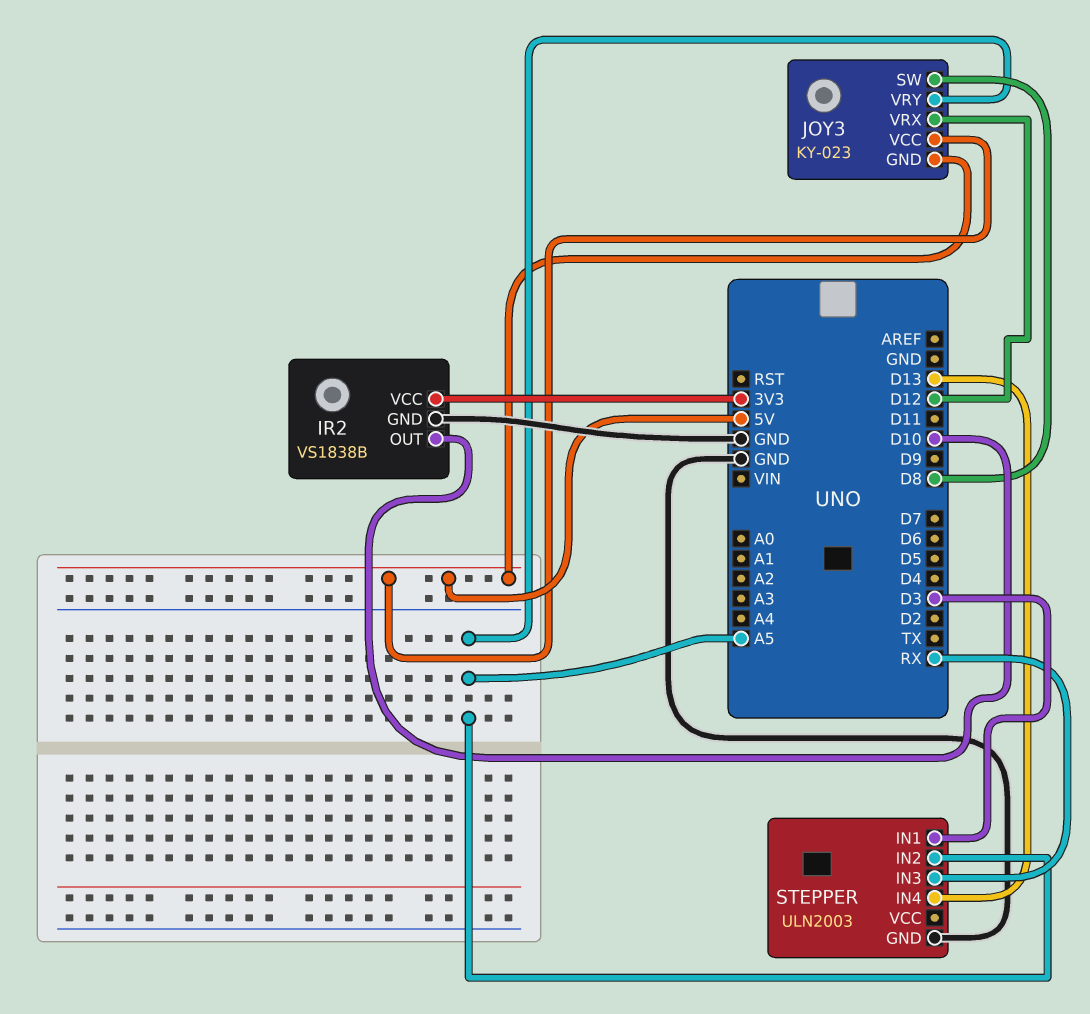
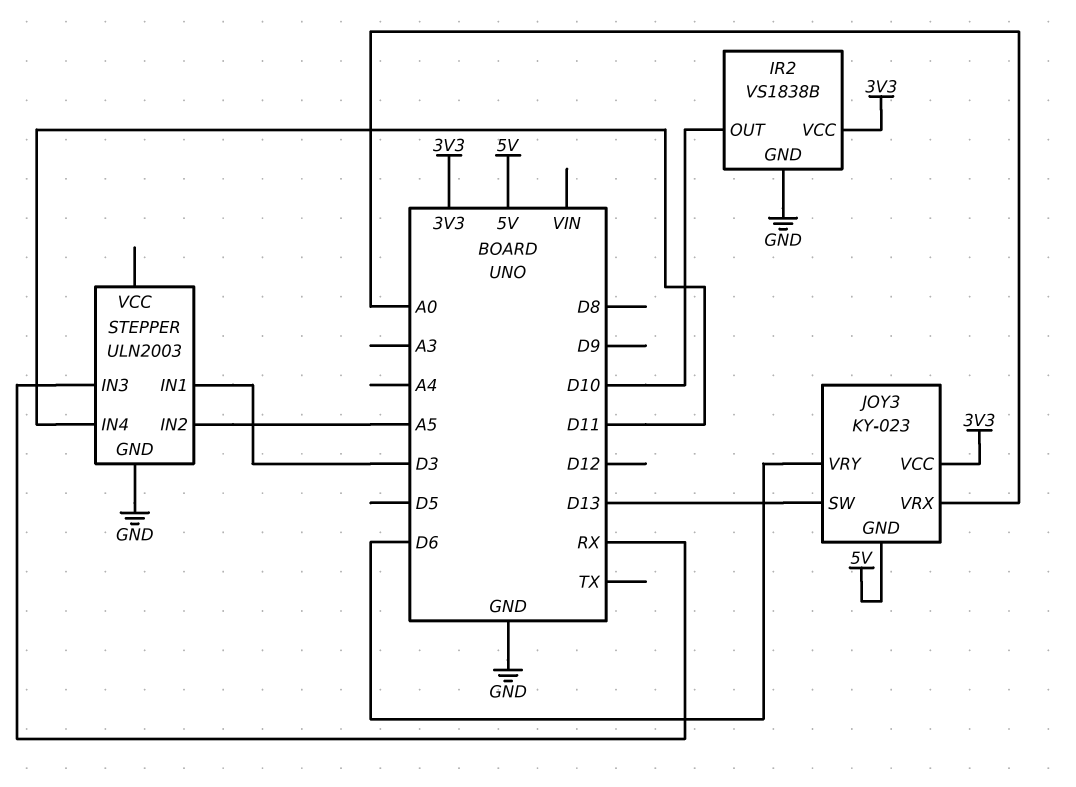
JOY3 pin SW: D8 -> D13
JOY3 pin VCC: 5V -> 3V3
JOY3 pin VRX: D12 -> A0
JOY3 pin VRY: A5 -> D6
STEPPER pin IN4: D13 -> D11

